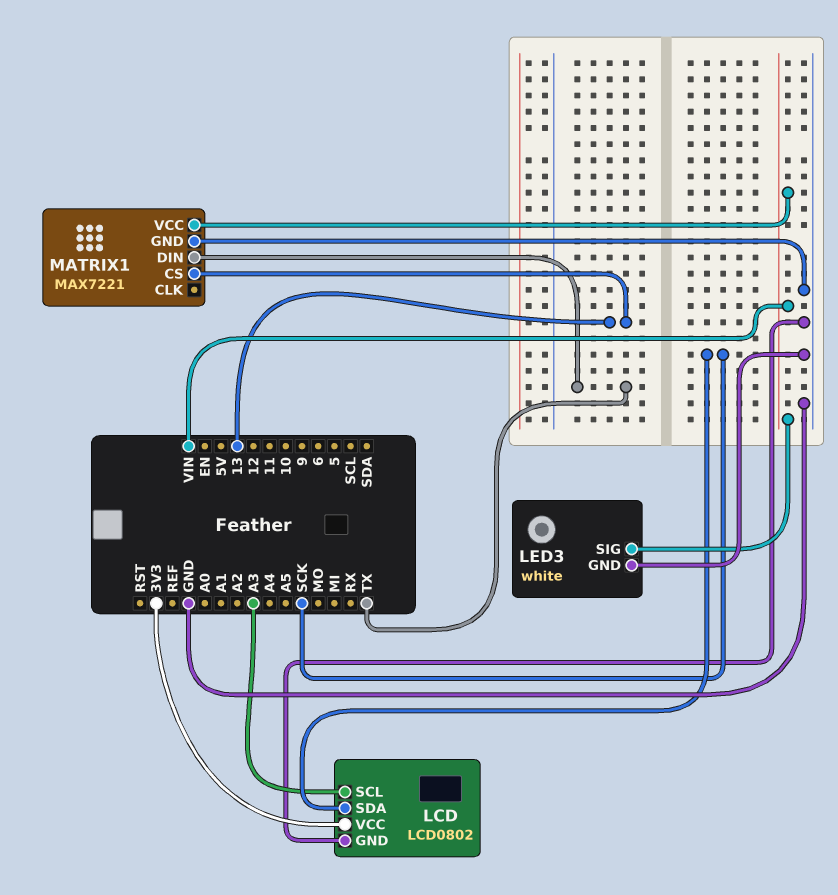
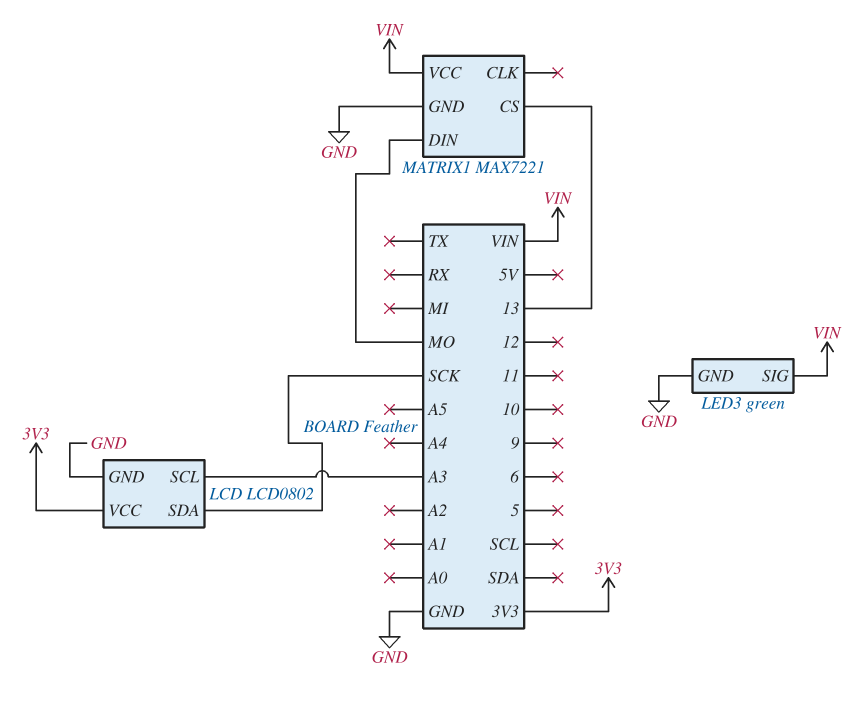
LED3: white -> green
MATRIX1 pin DIN: TX -> MO

